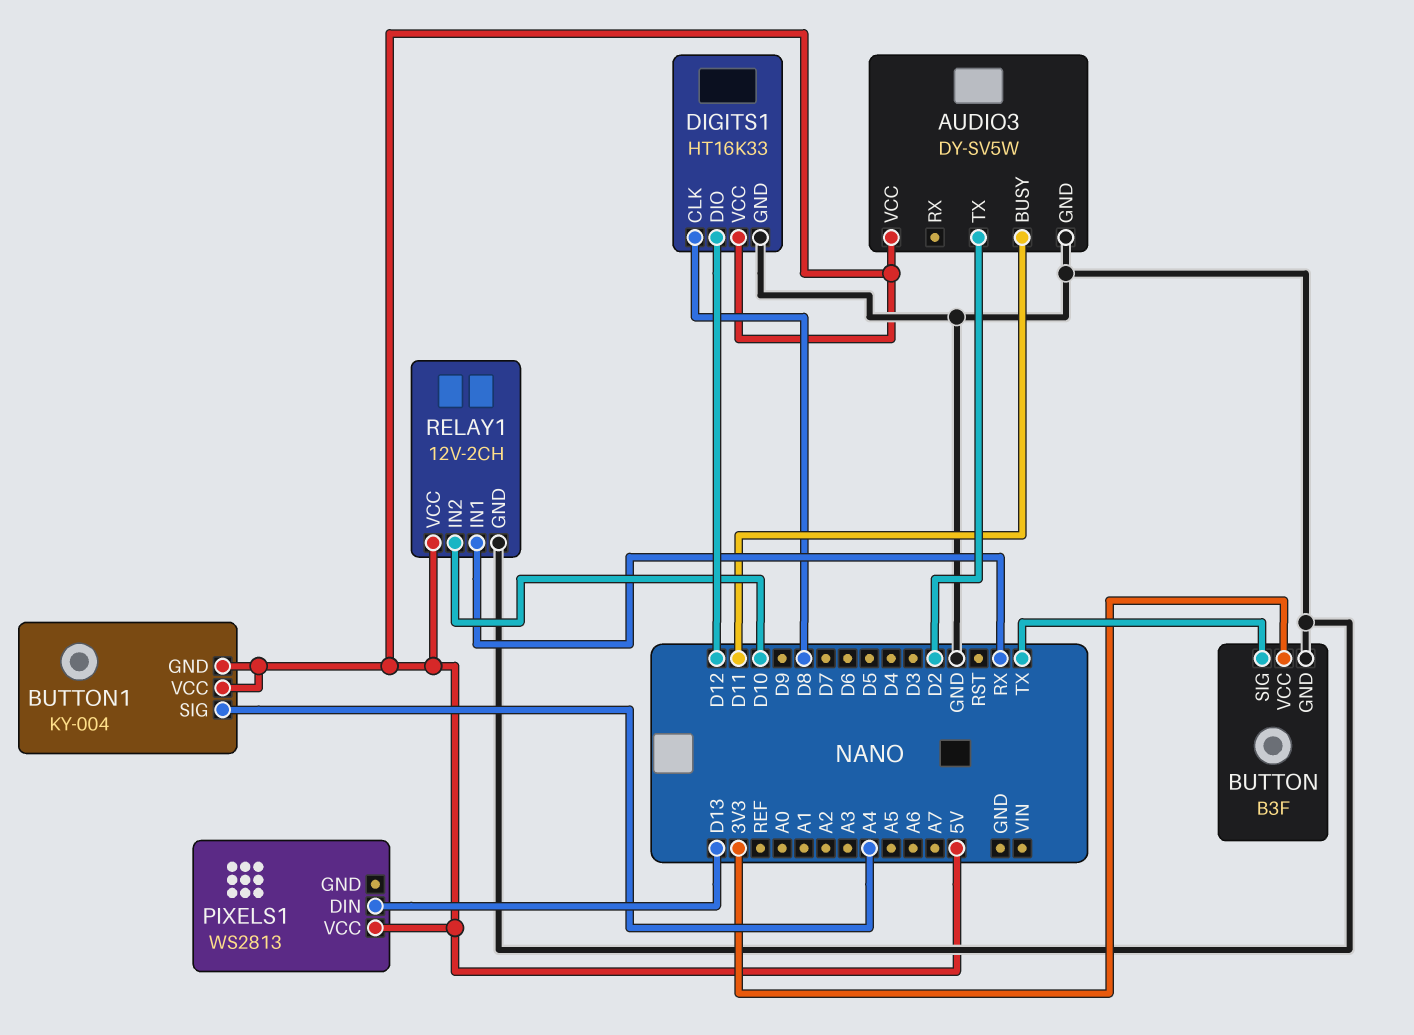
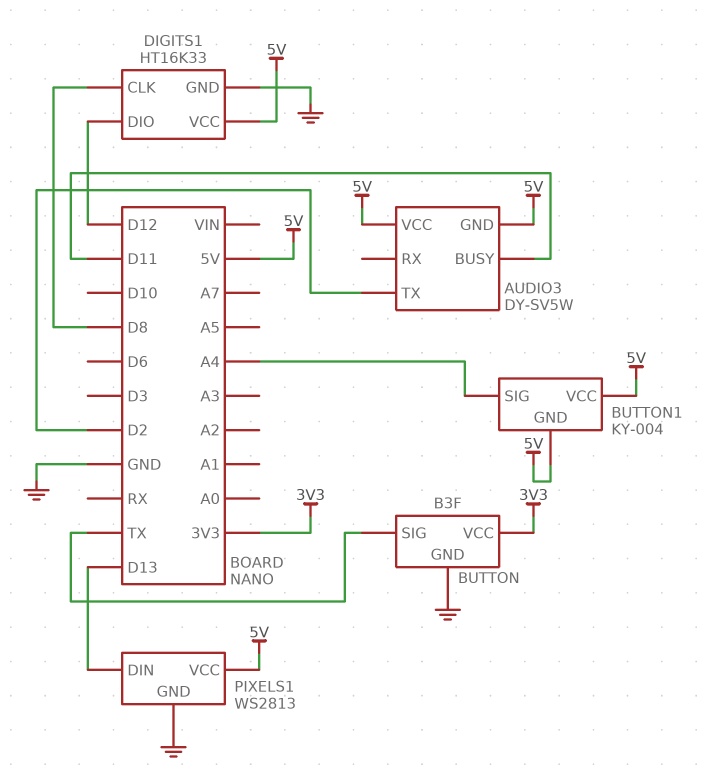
AUDIO3 pin GND: GND -> 5V
PIXELS1 pin GND: none -> GND
RELAY1: 12V-2CH -> none
RELAY1 pin GND: GND -> none
RELAY1 pin IN1: RX -> none
RELAY1 pin IN2: D10 -> none
RELAY1 pin VCC: 5V -> none

